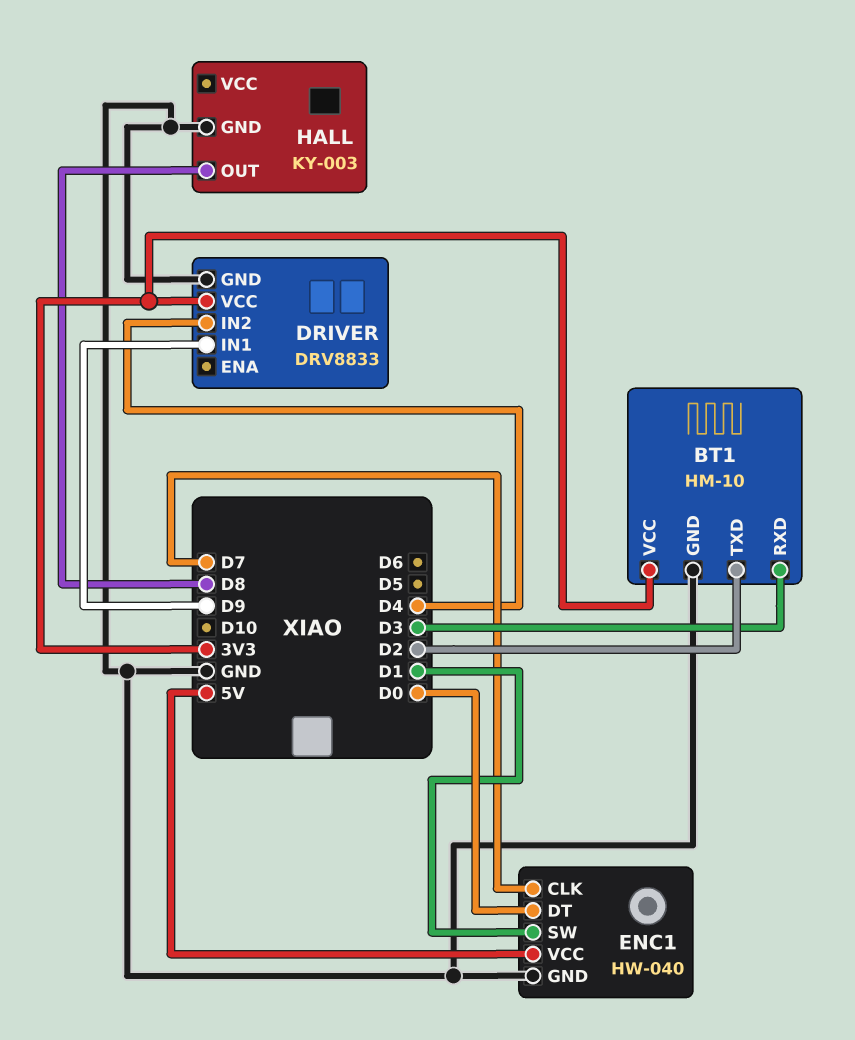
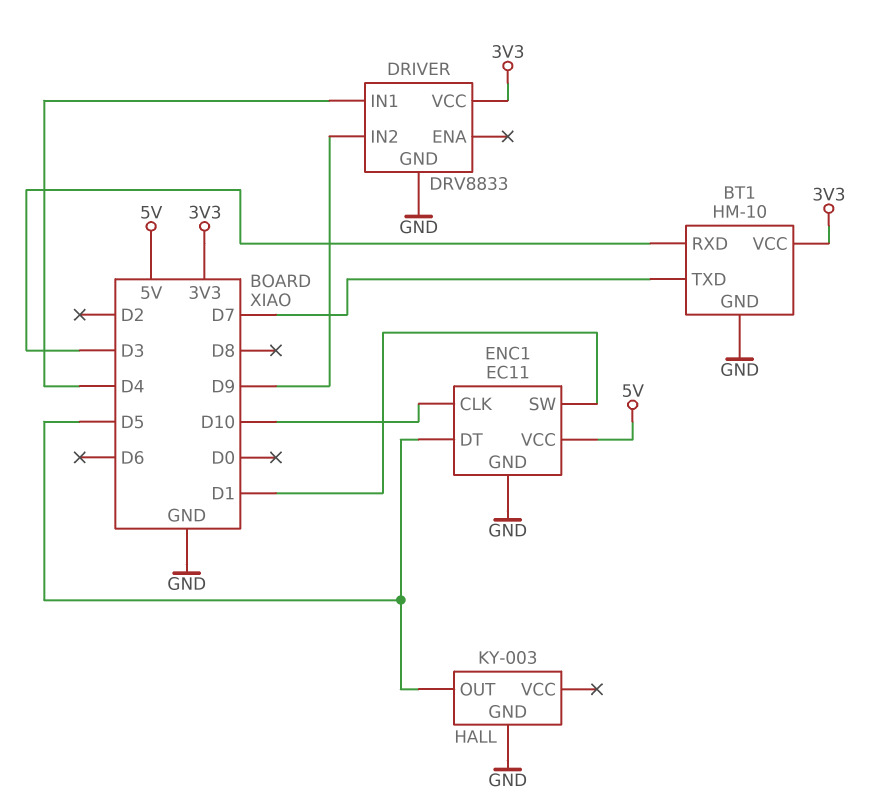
BT1 pin TXD: D2 -> D7
DRIVER pin IN1: D9 -> D4
DRIVER pin IN2: D4 -> D9
ENC1: HW-040 -> EC11
ENC1 pin CLK: D7 -> D10
ENC1 pin DT: D0 -> D5
HALL pin OUT: D8 -> D5

